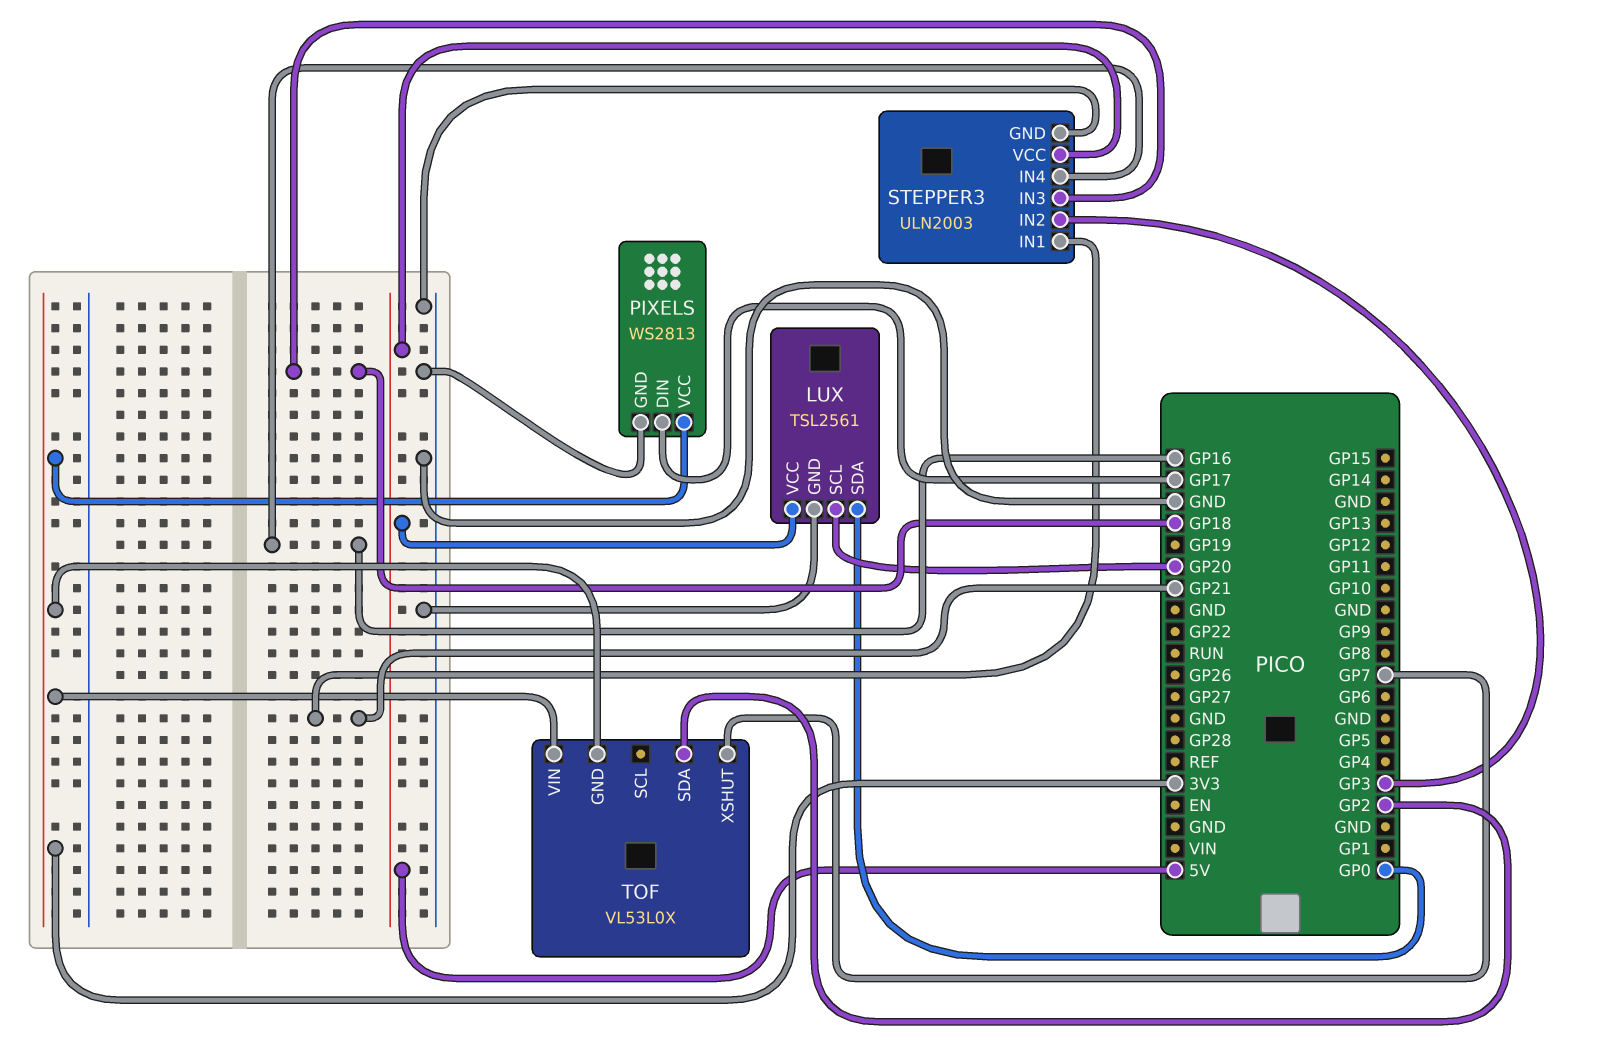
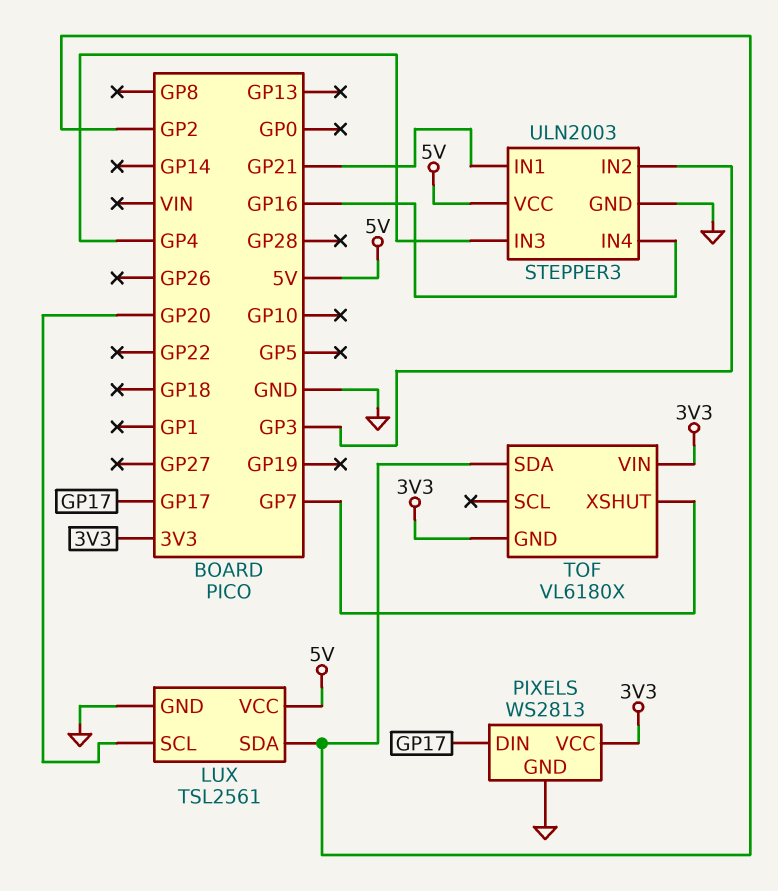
LUX pin SDA: GP0 -> GP2
STEPPER3 pin IN3: GP18 -> GP4
TOF: VL53L0X -> VL6180X

